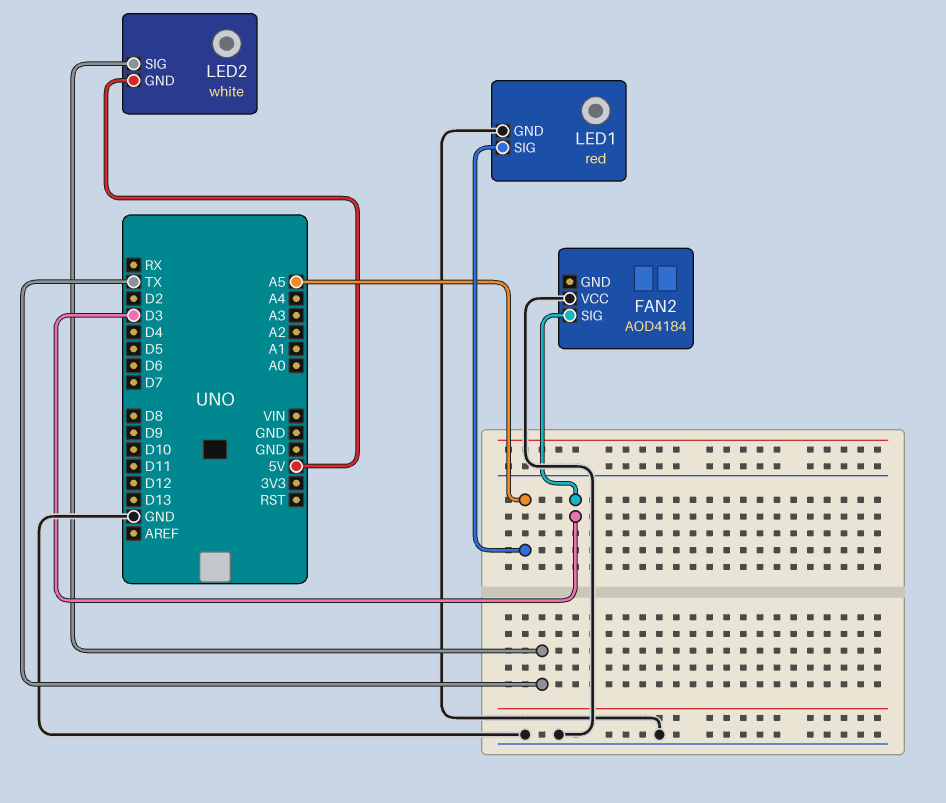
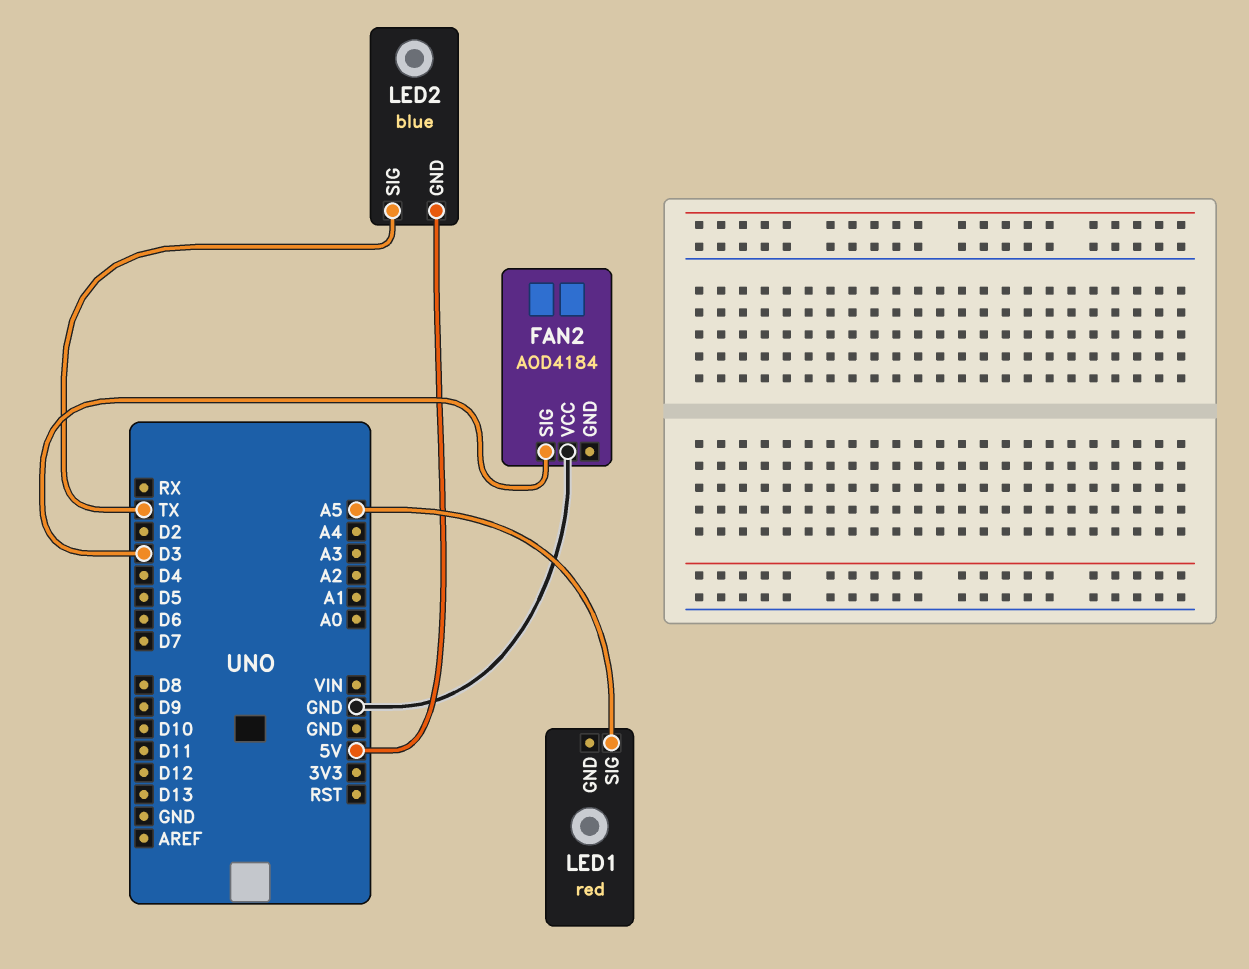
LED1 pin GND: GND -> none
LED2: white -> blue

